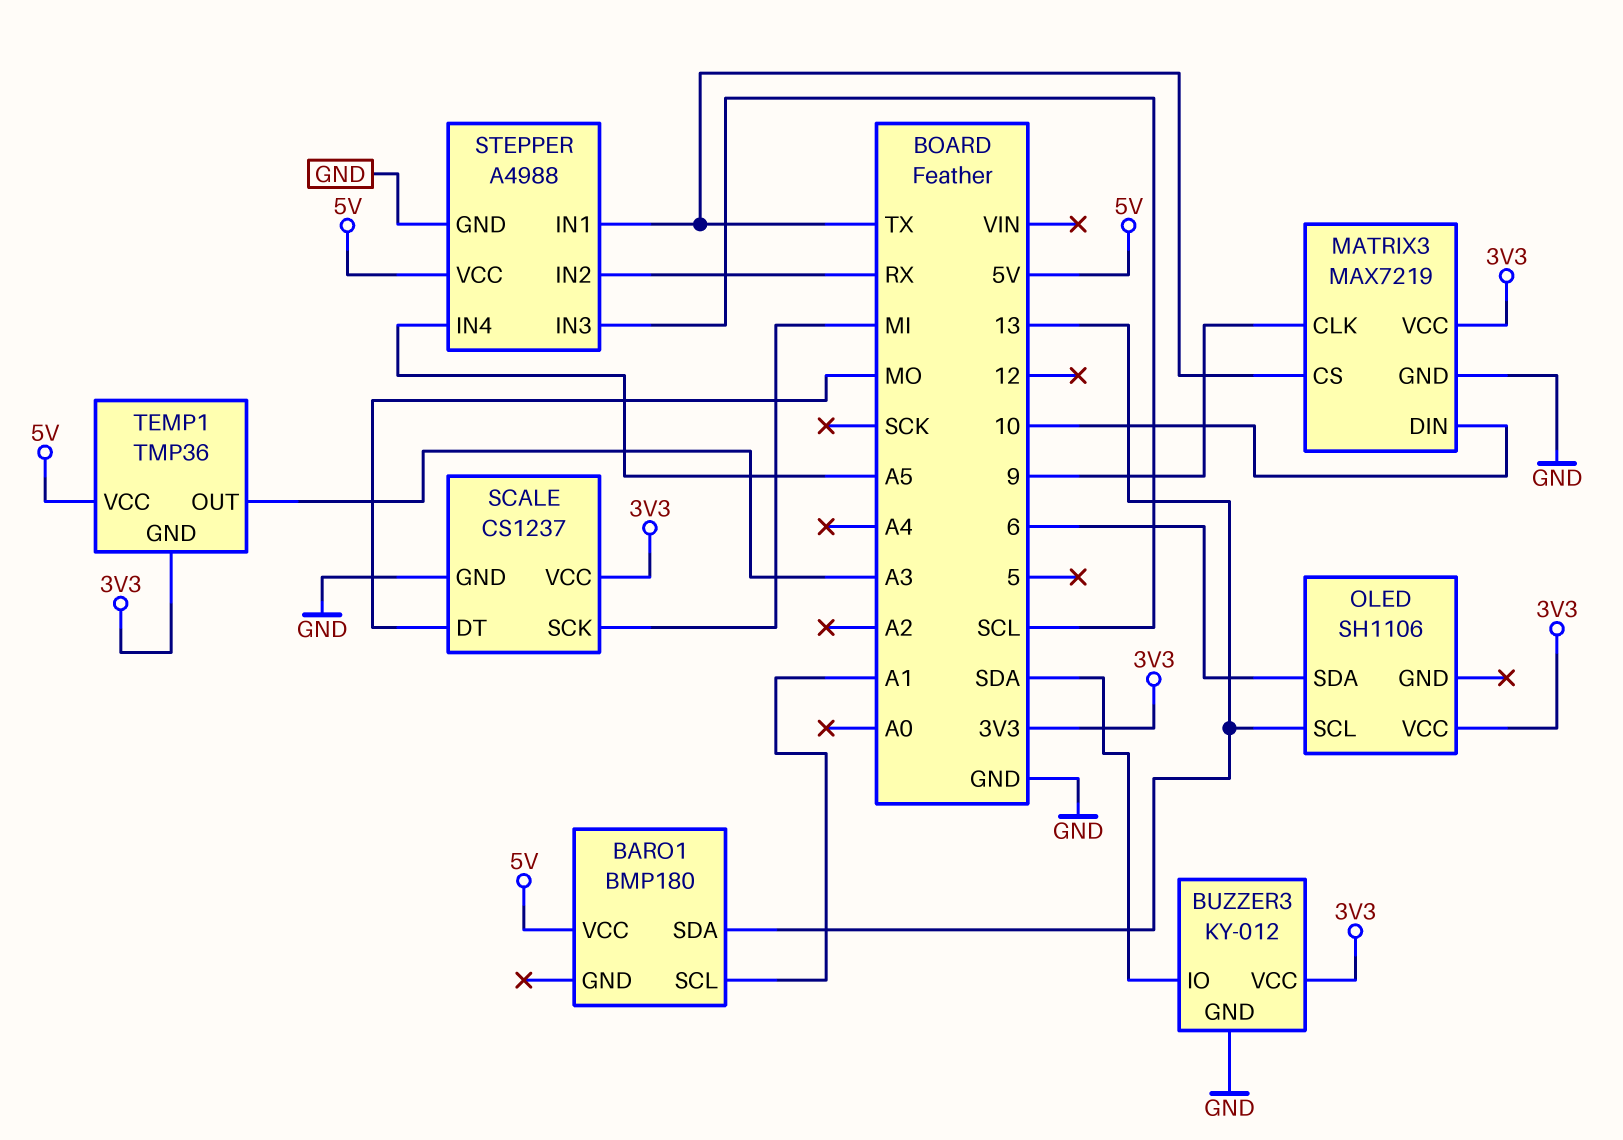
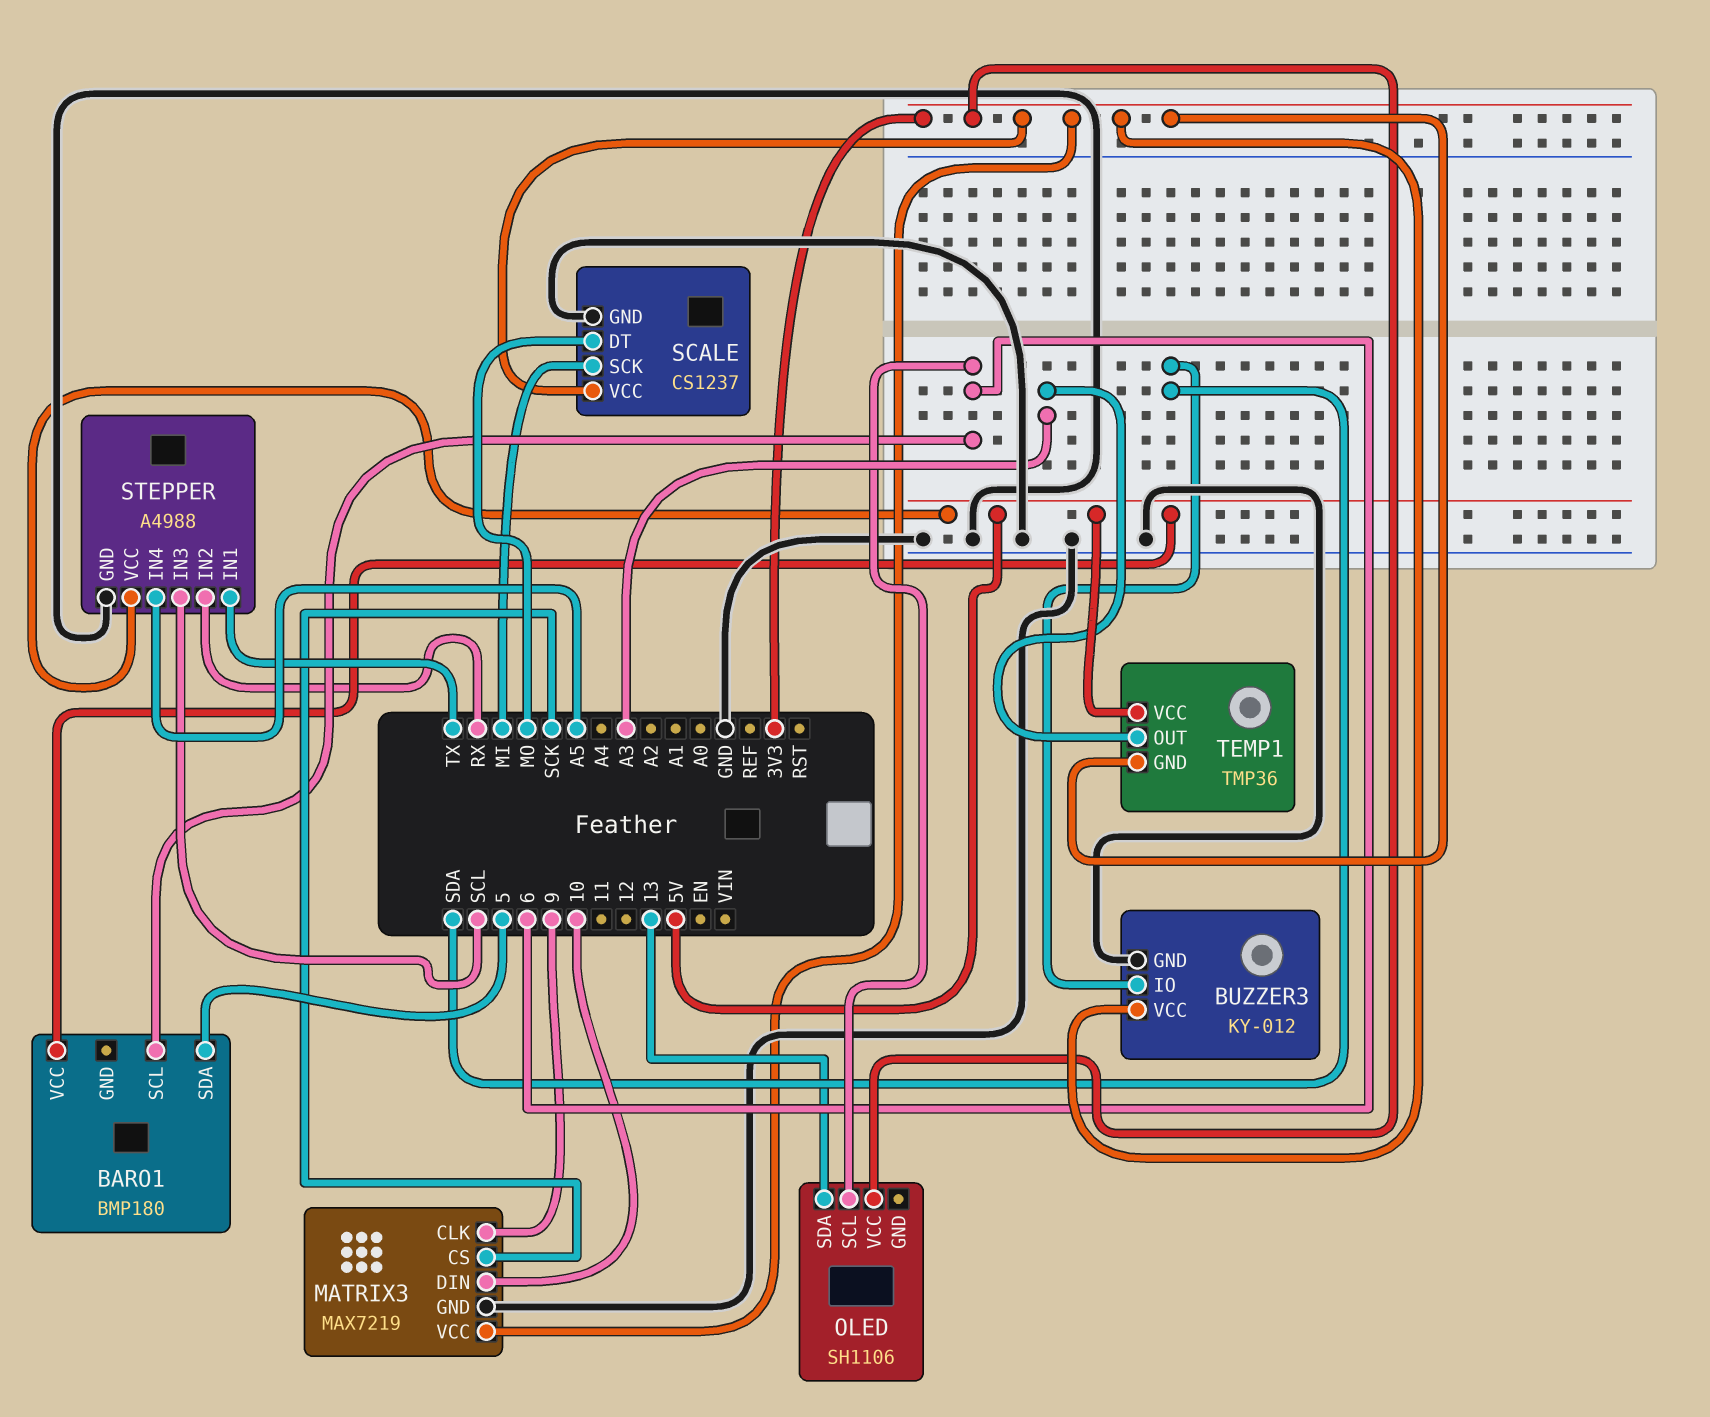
BARO1 pin SCL: A1 -> 6
BARO1 pin SDA: 13 -> 5
MATRIX3 pin CS: TX -> SCK
OLED pin SCL: 13 -> 6
OLED pin SDA: 6 -> 13

